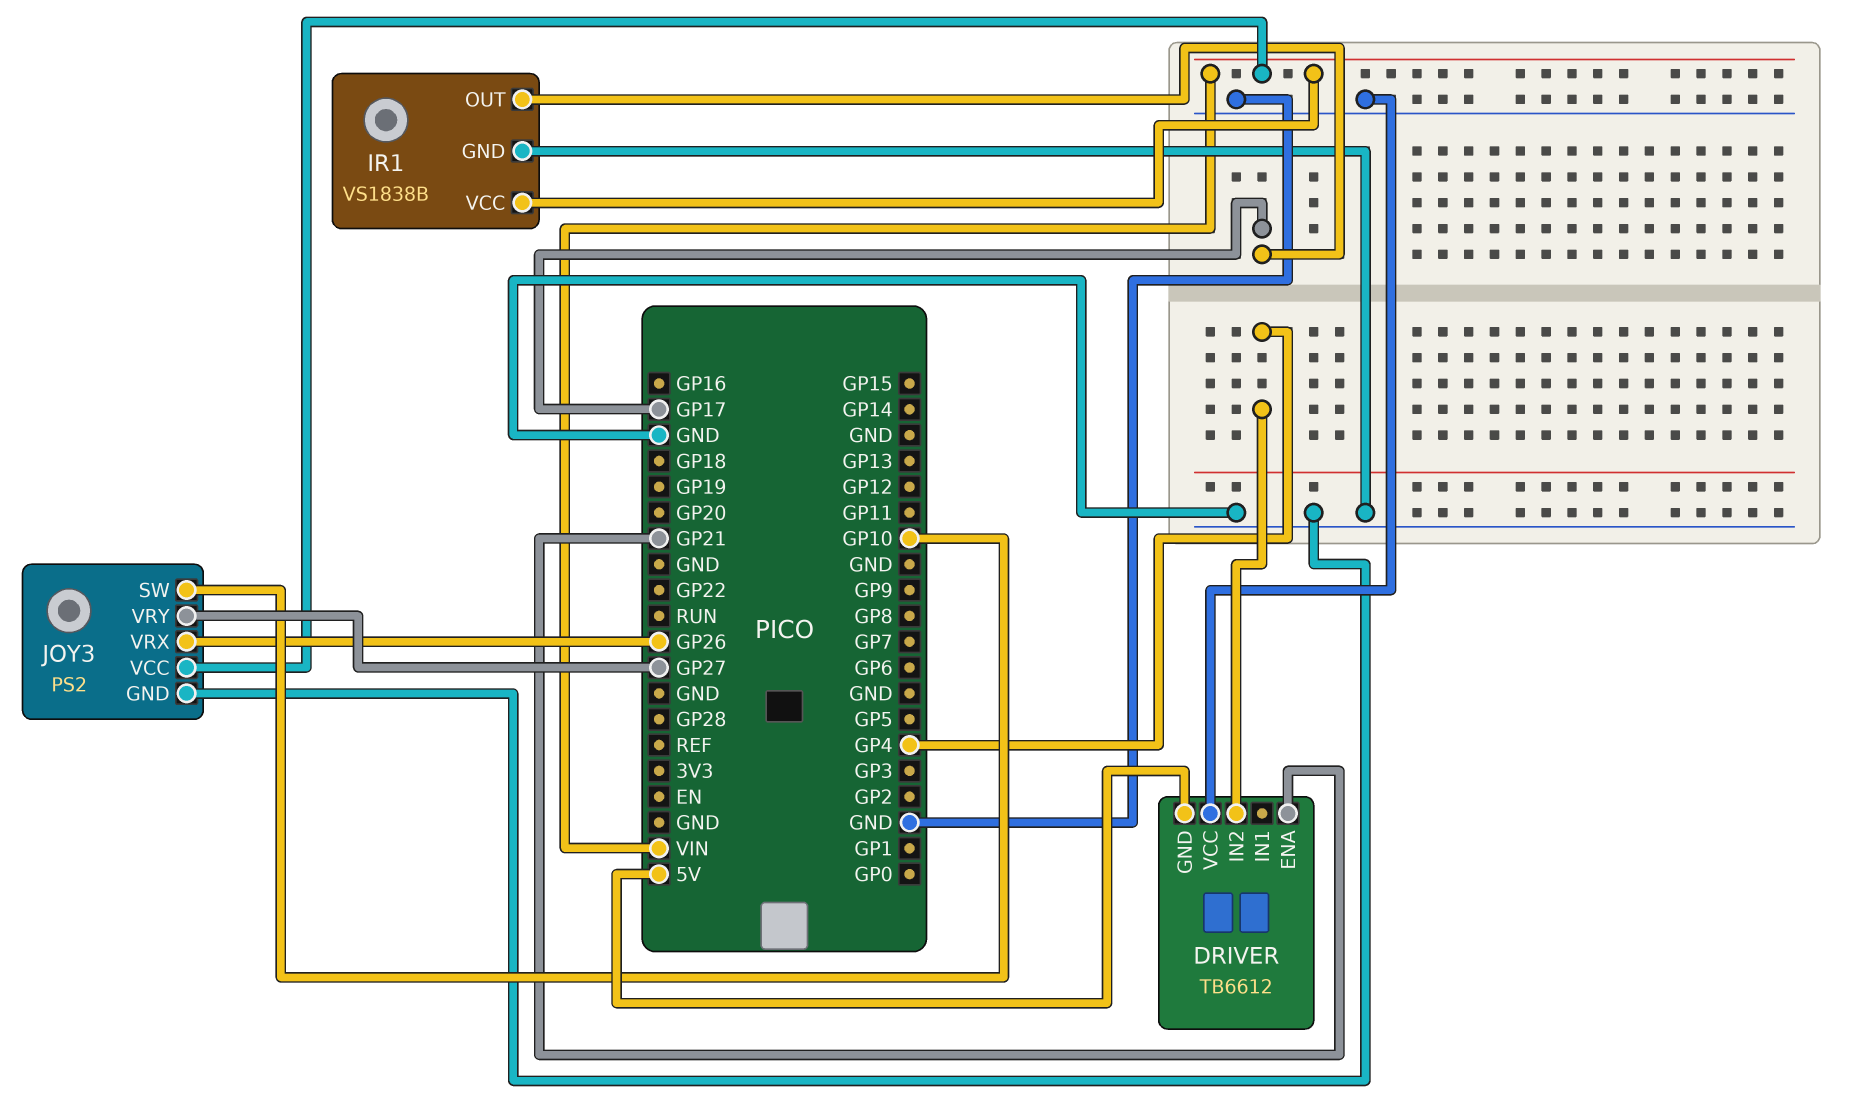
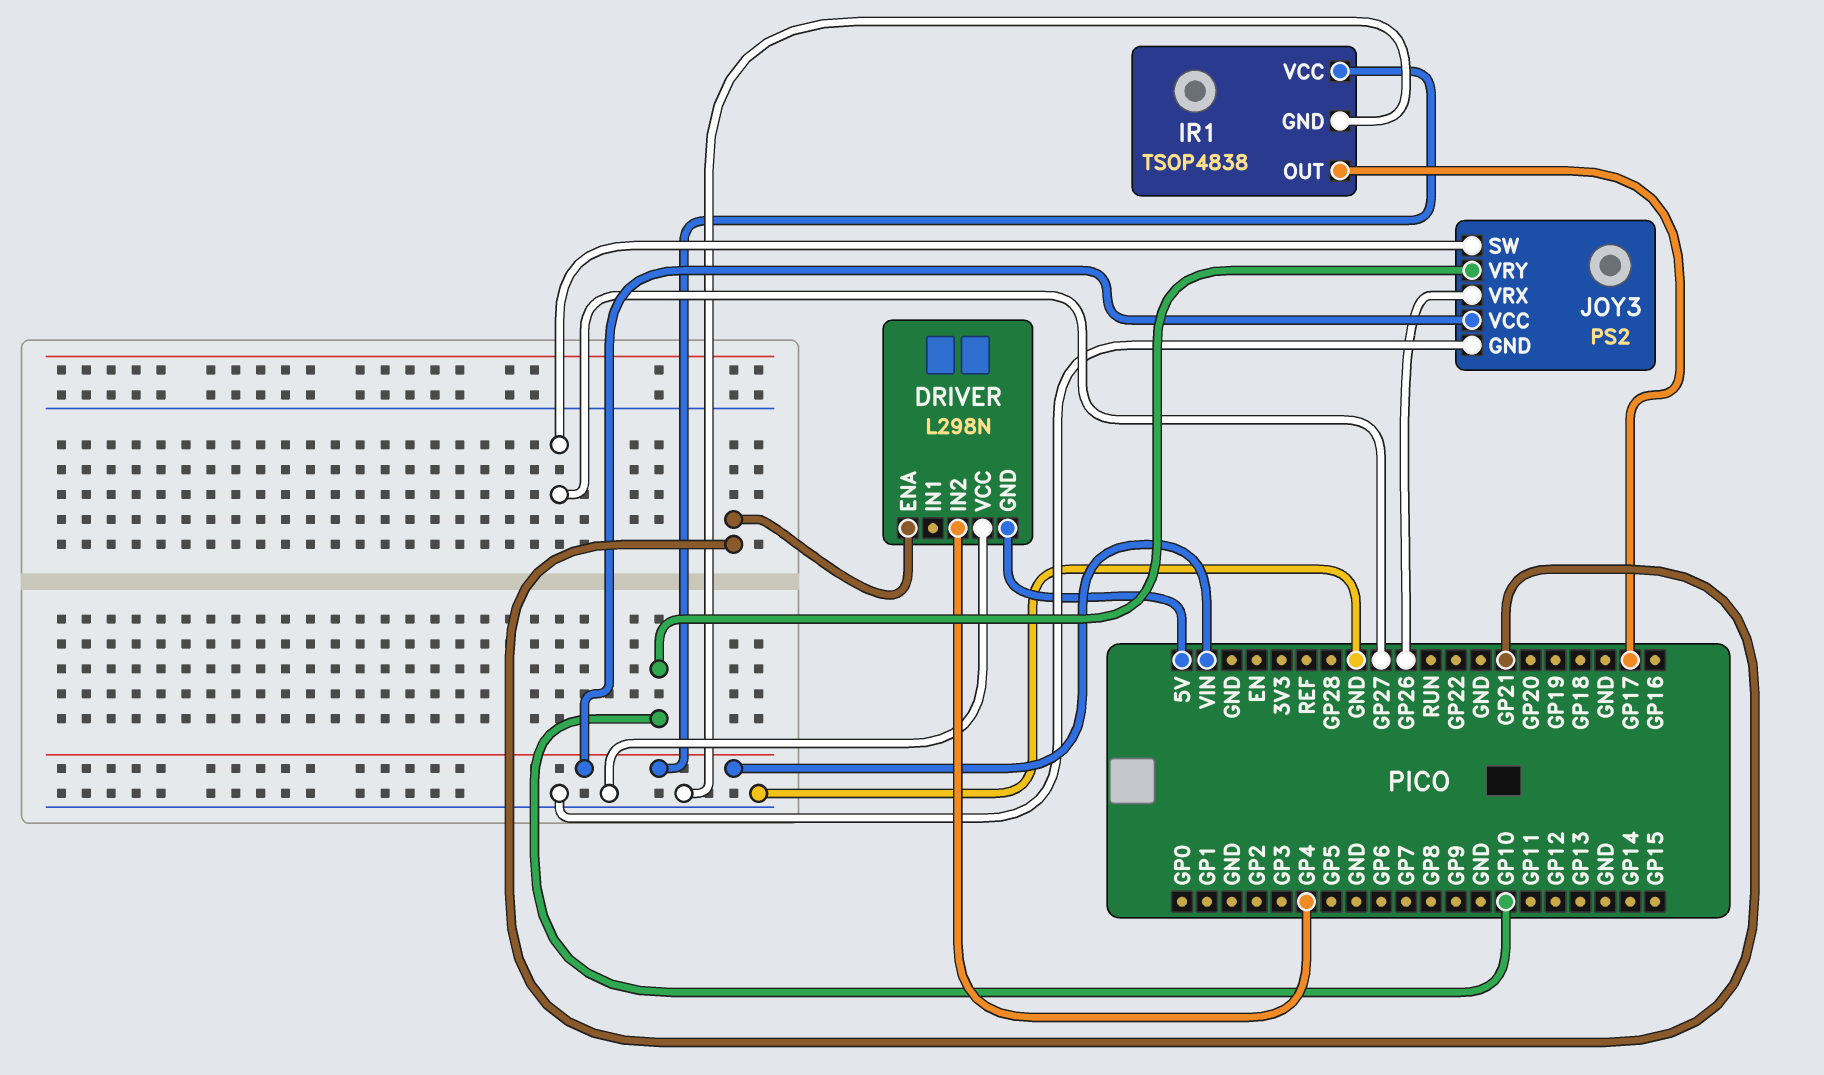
DRIVER: TB6612 -> L298N
IR1: VS1838B -> TSOP4838
JOY3 pin SW: GP10 -> GP27
JOY3 pin VRY: GP27 -> GP10

